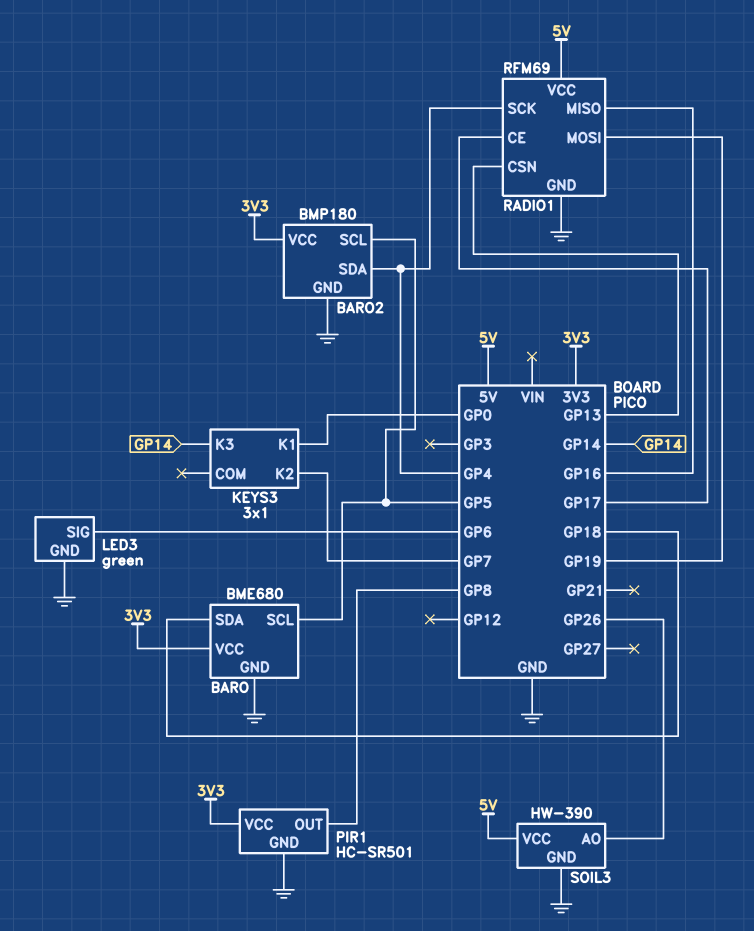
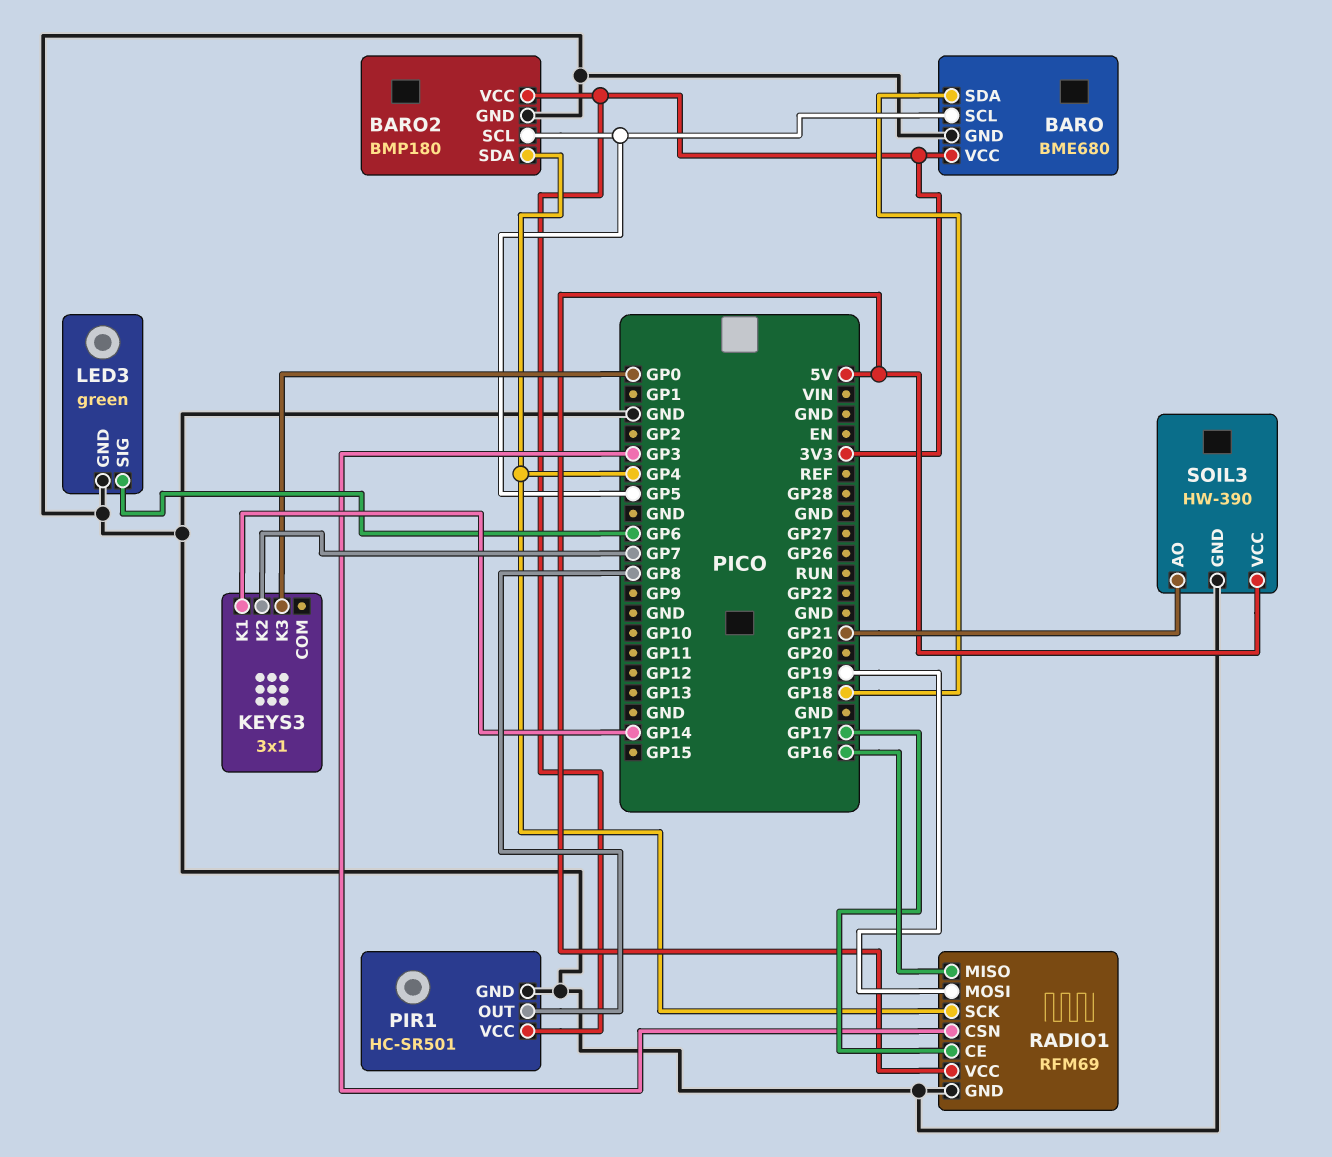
KEYS3 pin K1: GP0 -> GP14
KEYS3 pin K3: GP14 -> GP0
RADIO1 pin CSN: GP13 -> GP3
SOIL3 pin AO: GP26 -> GP21

